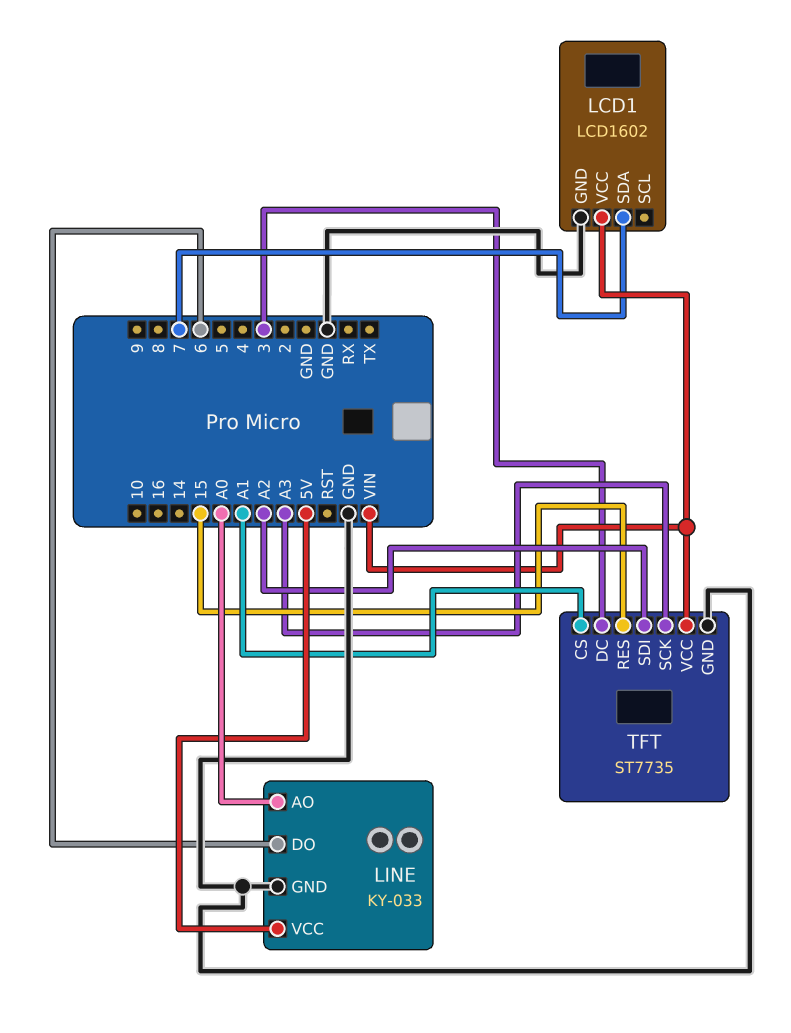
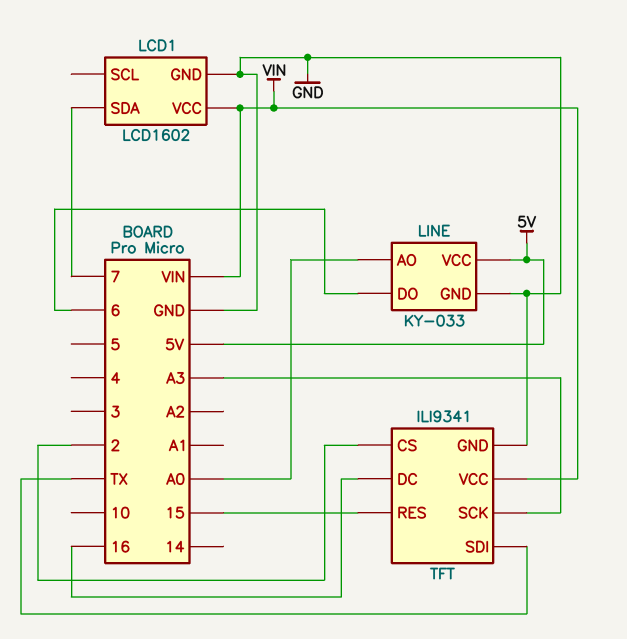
TFT: ST7735 -> ILI9341
TFT pin CS: A1 -> 2
TFT pin DC: 3 -> 16
TFT pin SDI: A2 -> TX

